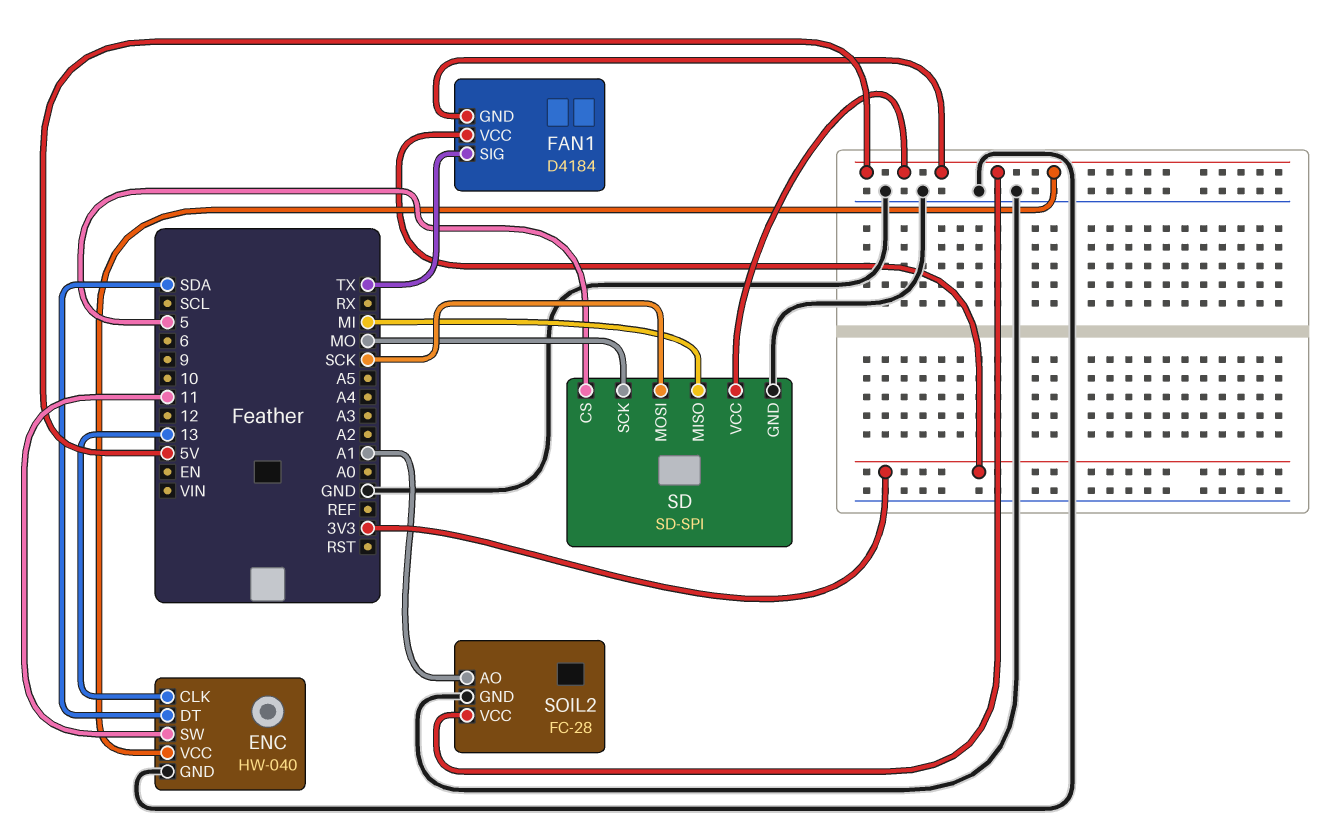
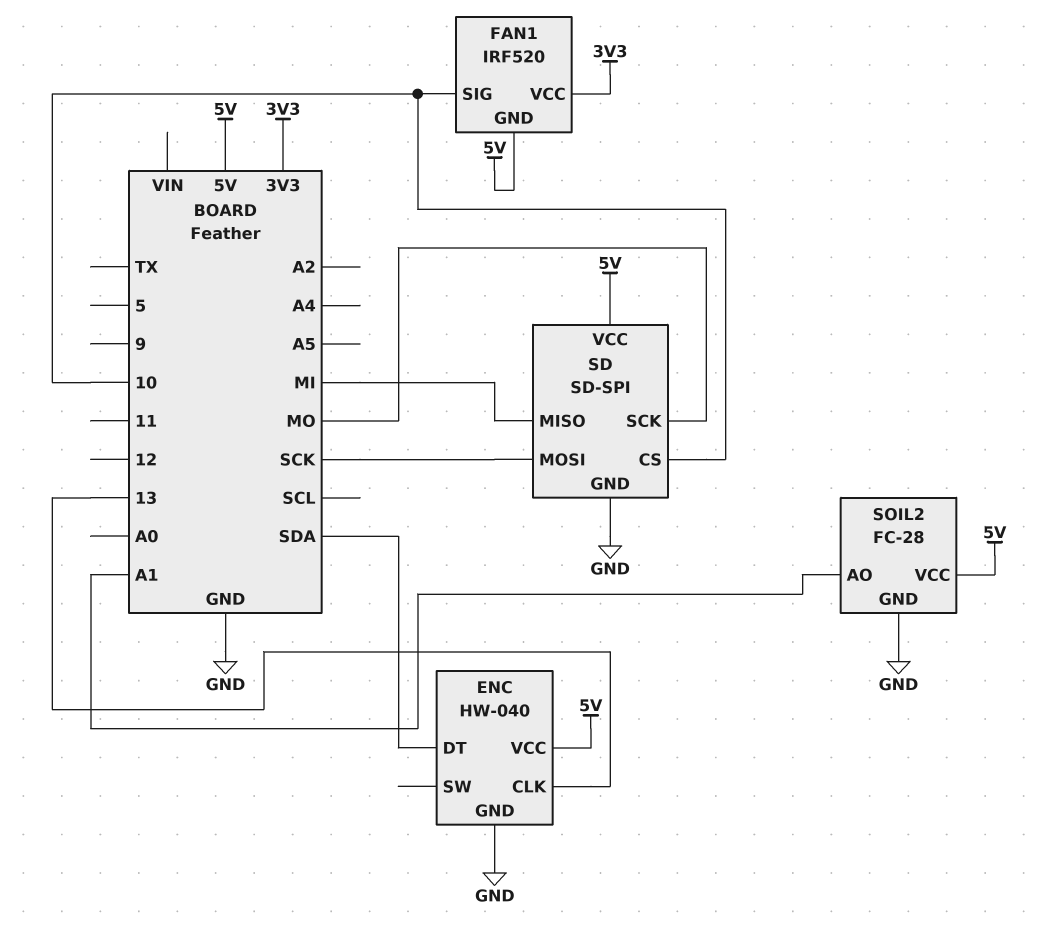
ENC pin SW: 11 -> none
FAN1: D4184 -> IRF520
FAN1 pin SIG: TX -> 10
SD pin CS: 5 -> 10

